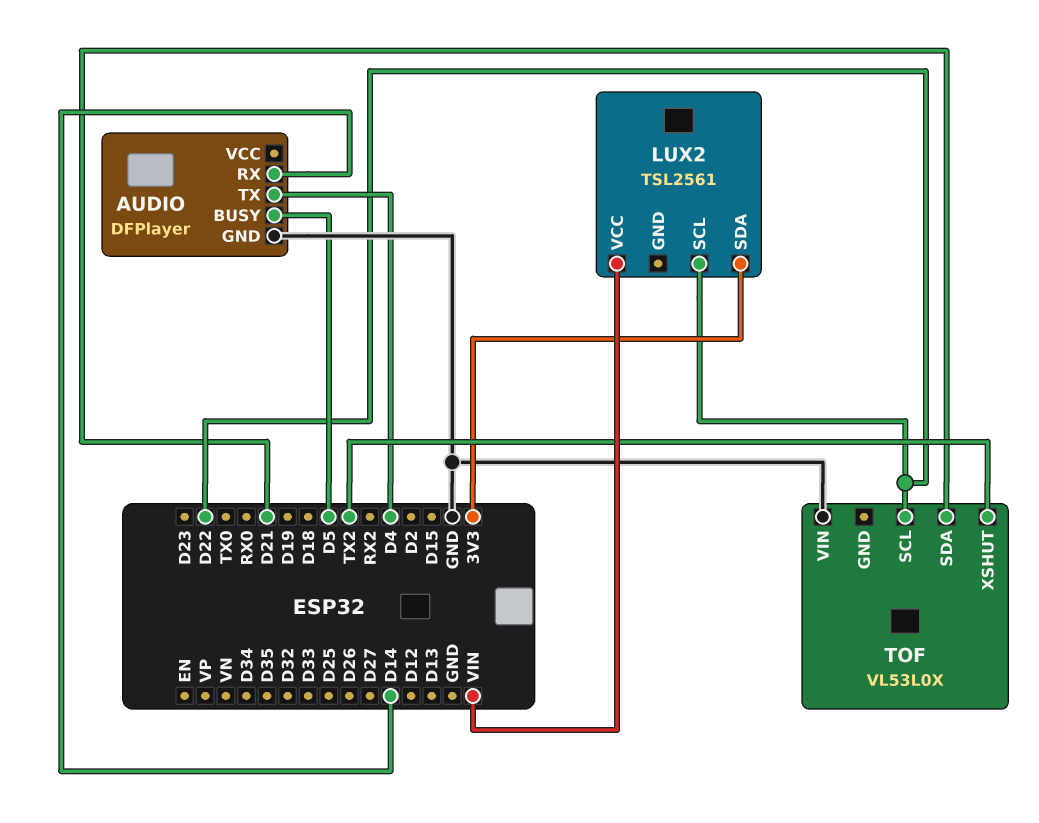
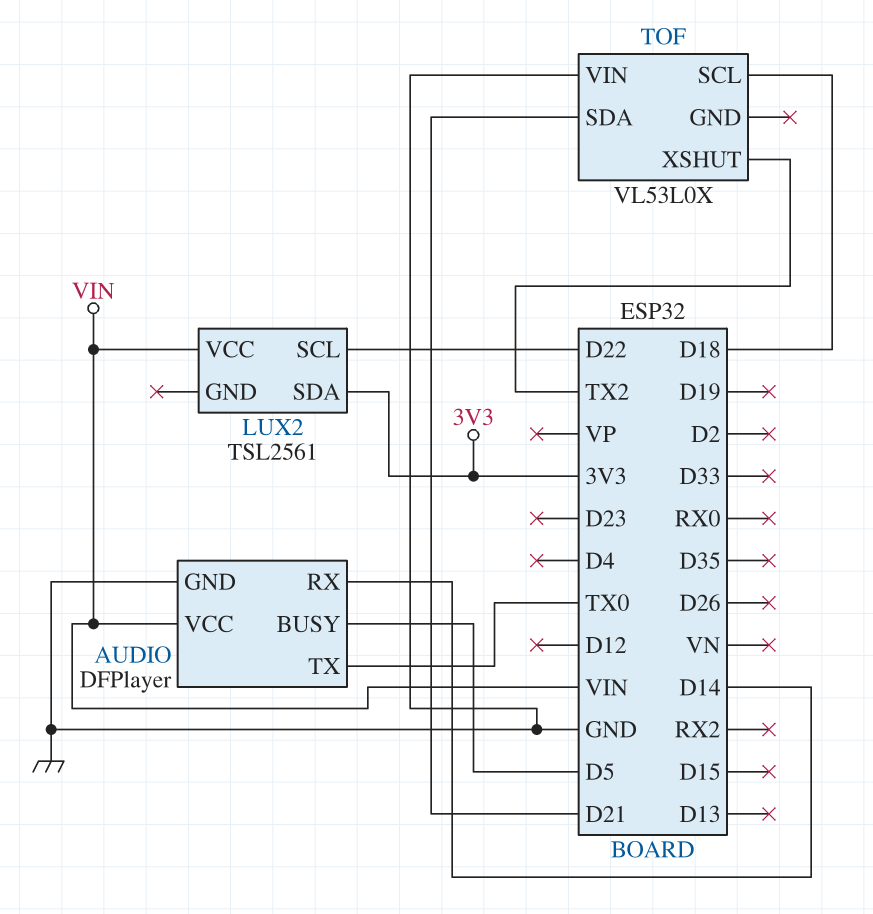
AUDIO pin TX: D4 -> TX0
AUDIO pin VCC: none -> VIN
TOF pin SCL: D22 -> D18

